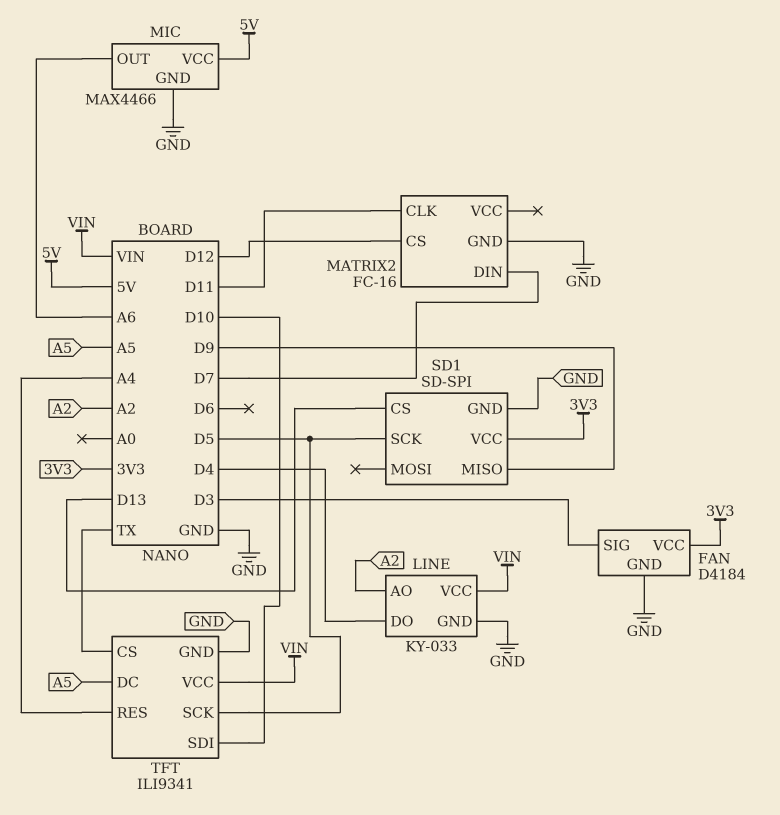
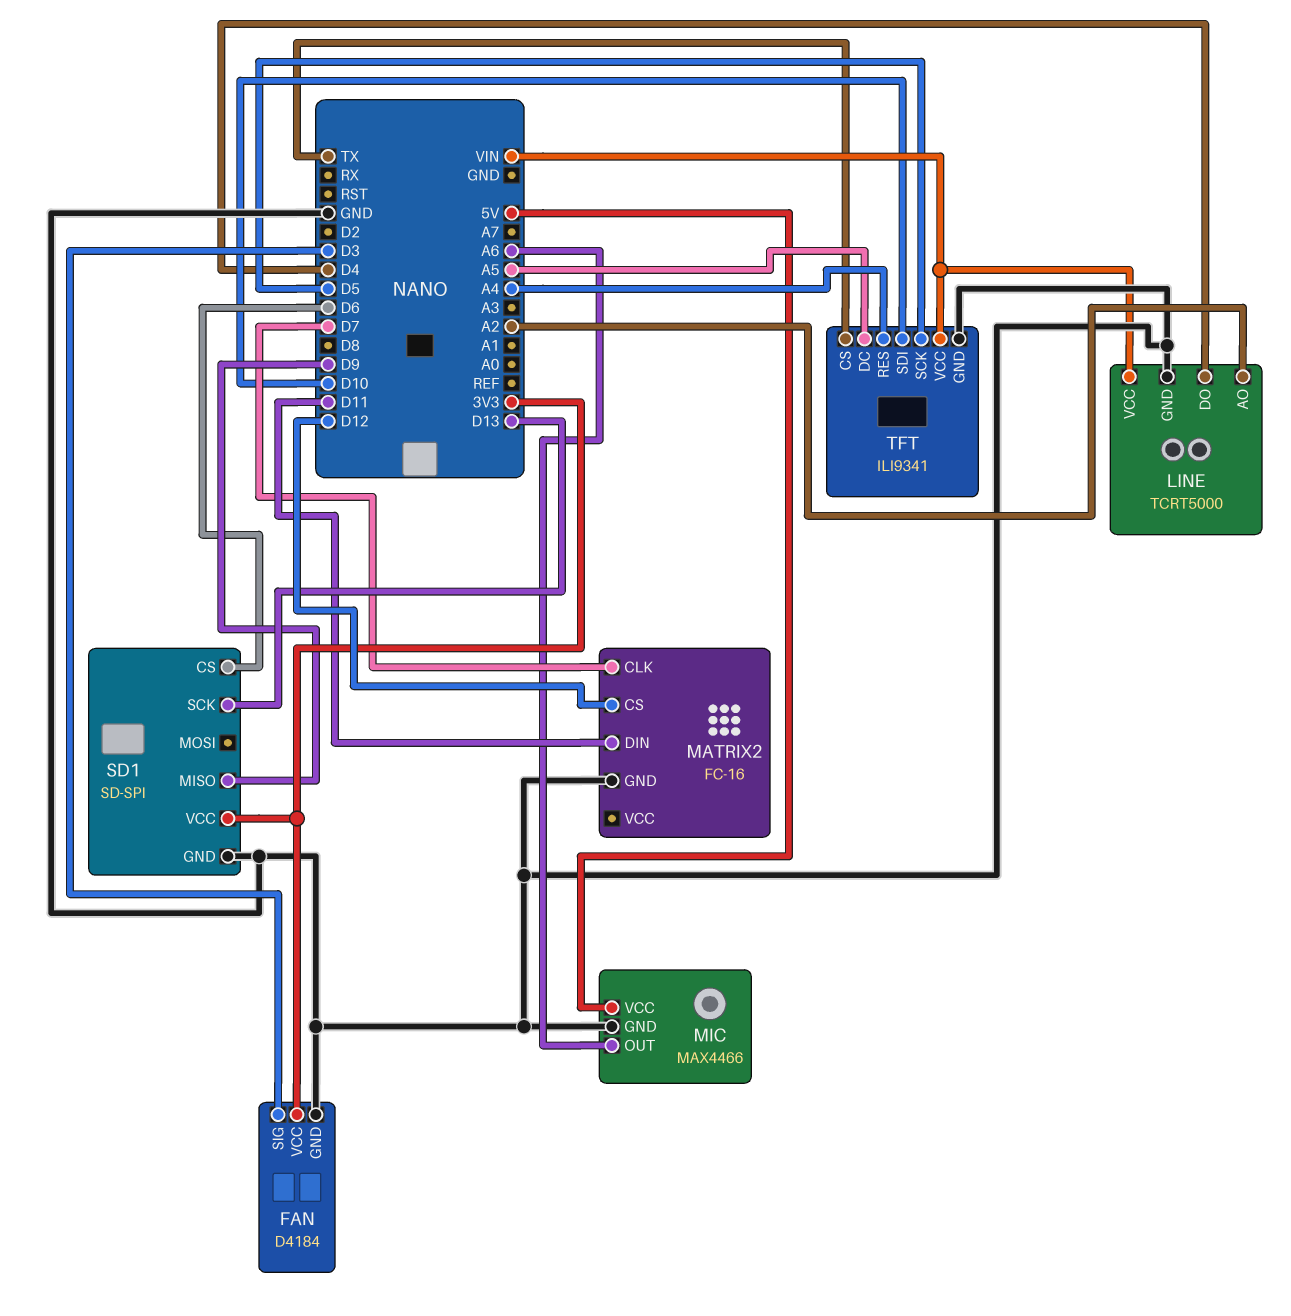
LINE: KY-033 -> TCRT5000
MATRIX2 pin CLK: D11 -> D7
MATRIX2 pin DIN: D7 -> D11
SD1 pin CS: D13 -> D6
SD1 pin SCK: D5 -> D13

